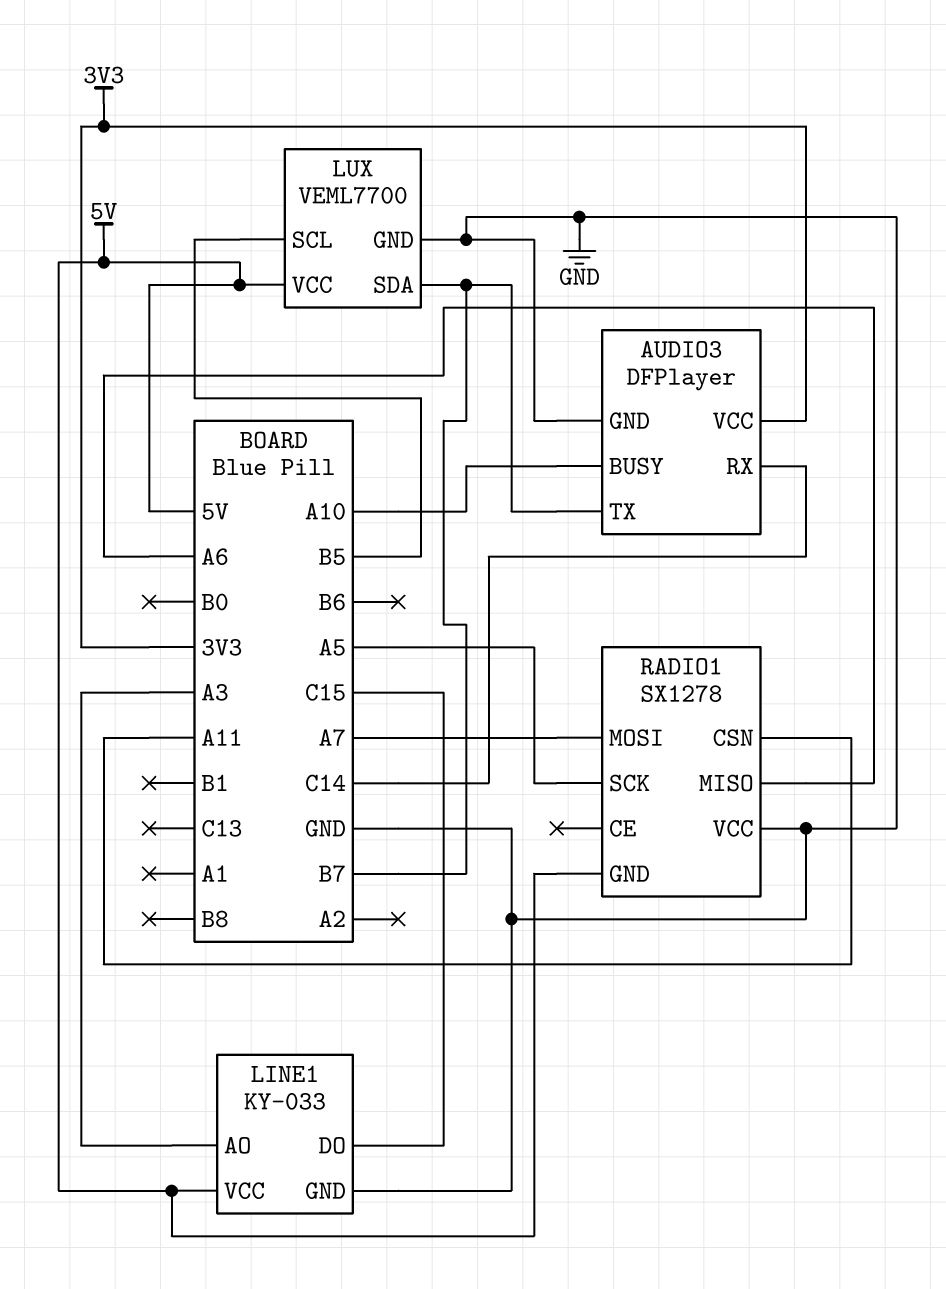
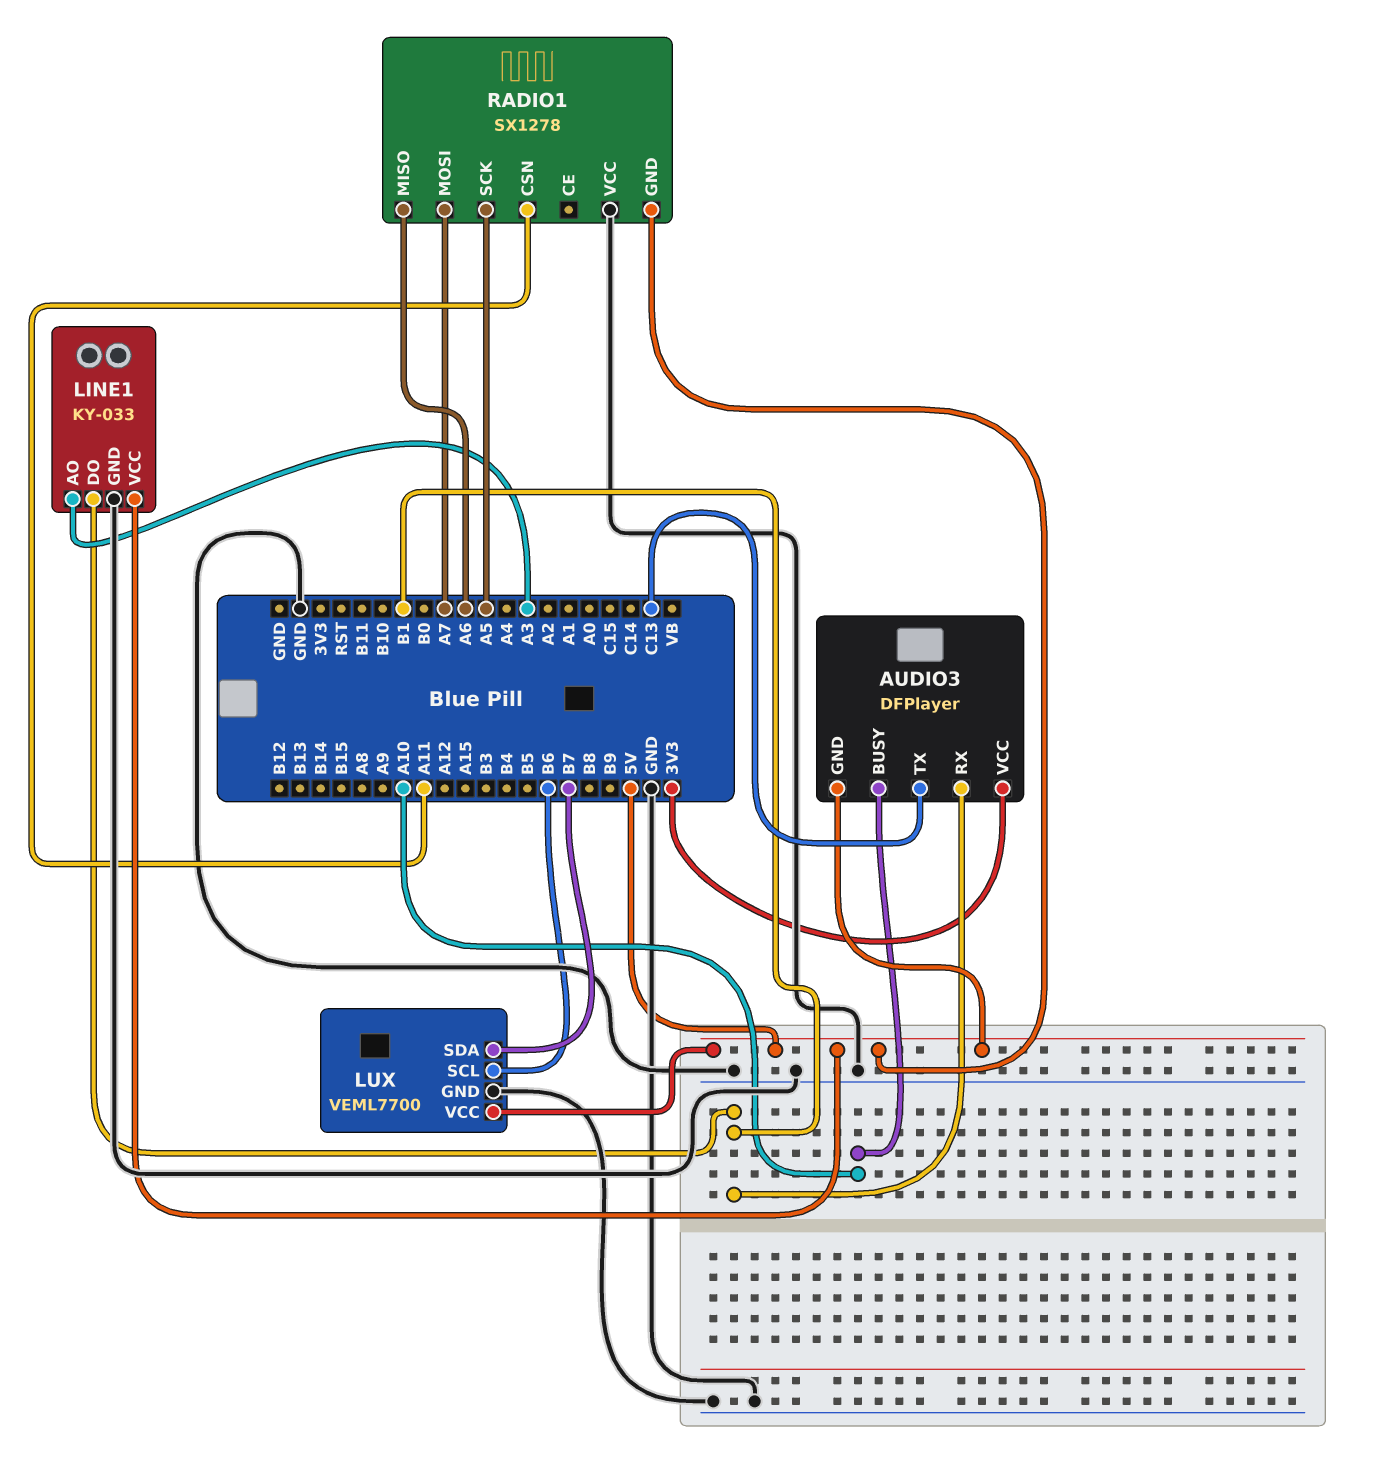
AUDIO3 pin GND: GND -> 5V
AUDIO3 pin RX: C14 -> B1
AUDIO3 pin TX: B7 -> C13
LINE1 pin DO: C15 -> B1
LUX pin SCL: B5 -> B6

